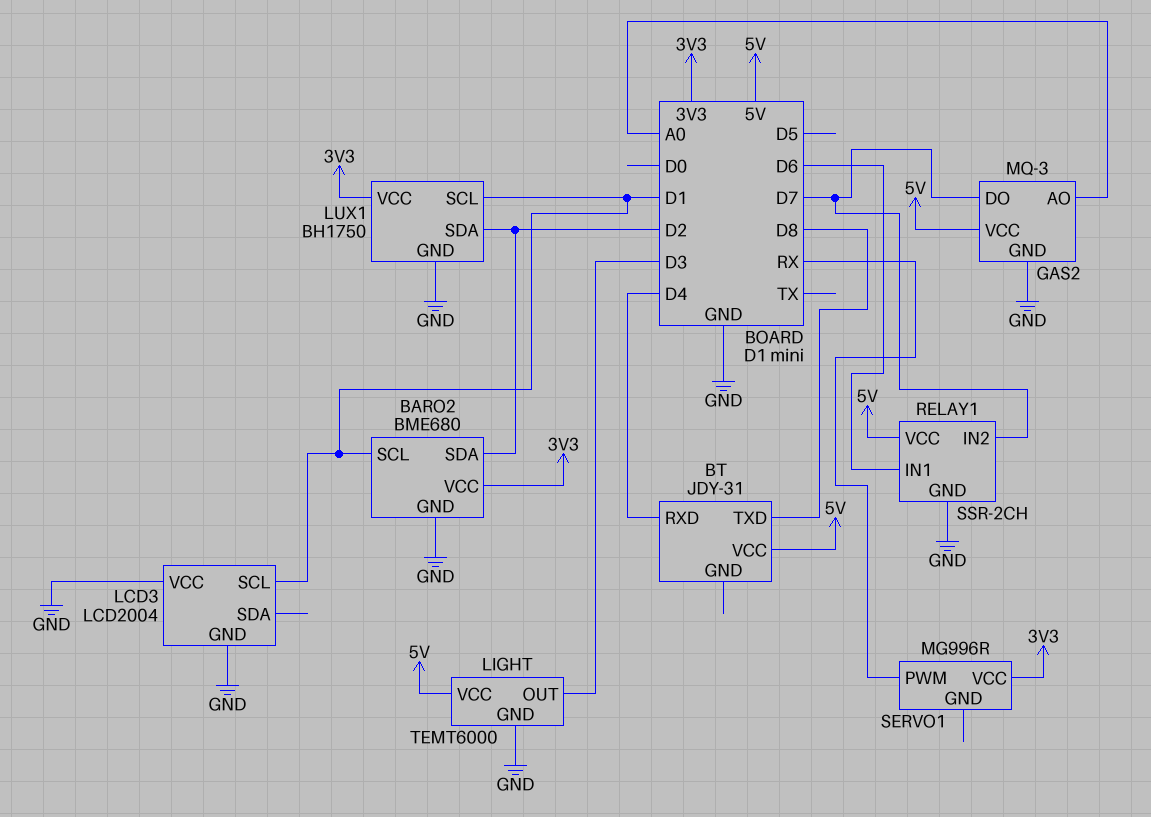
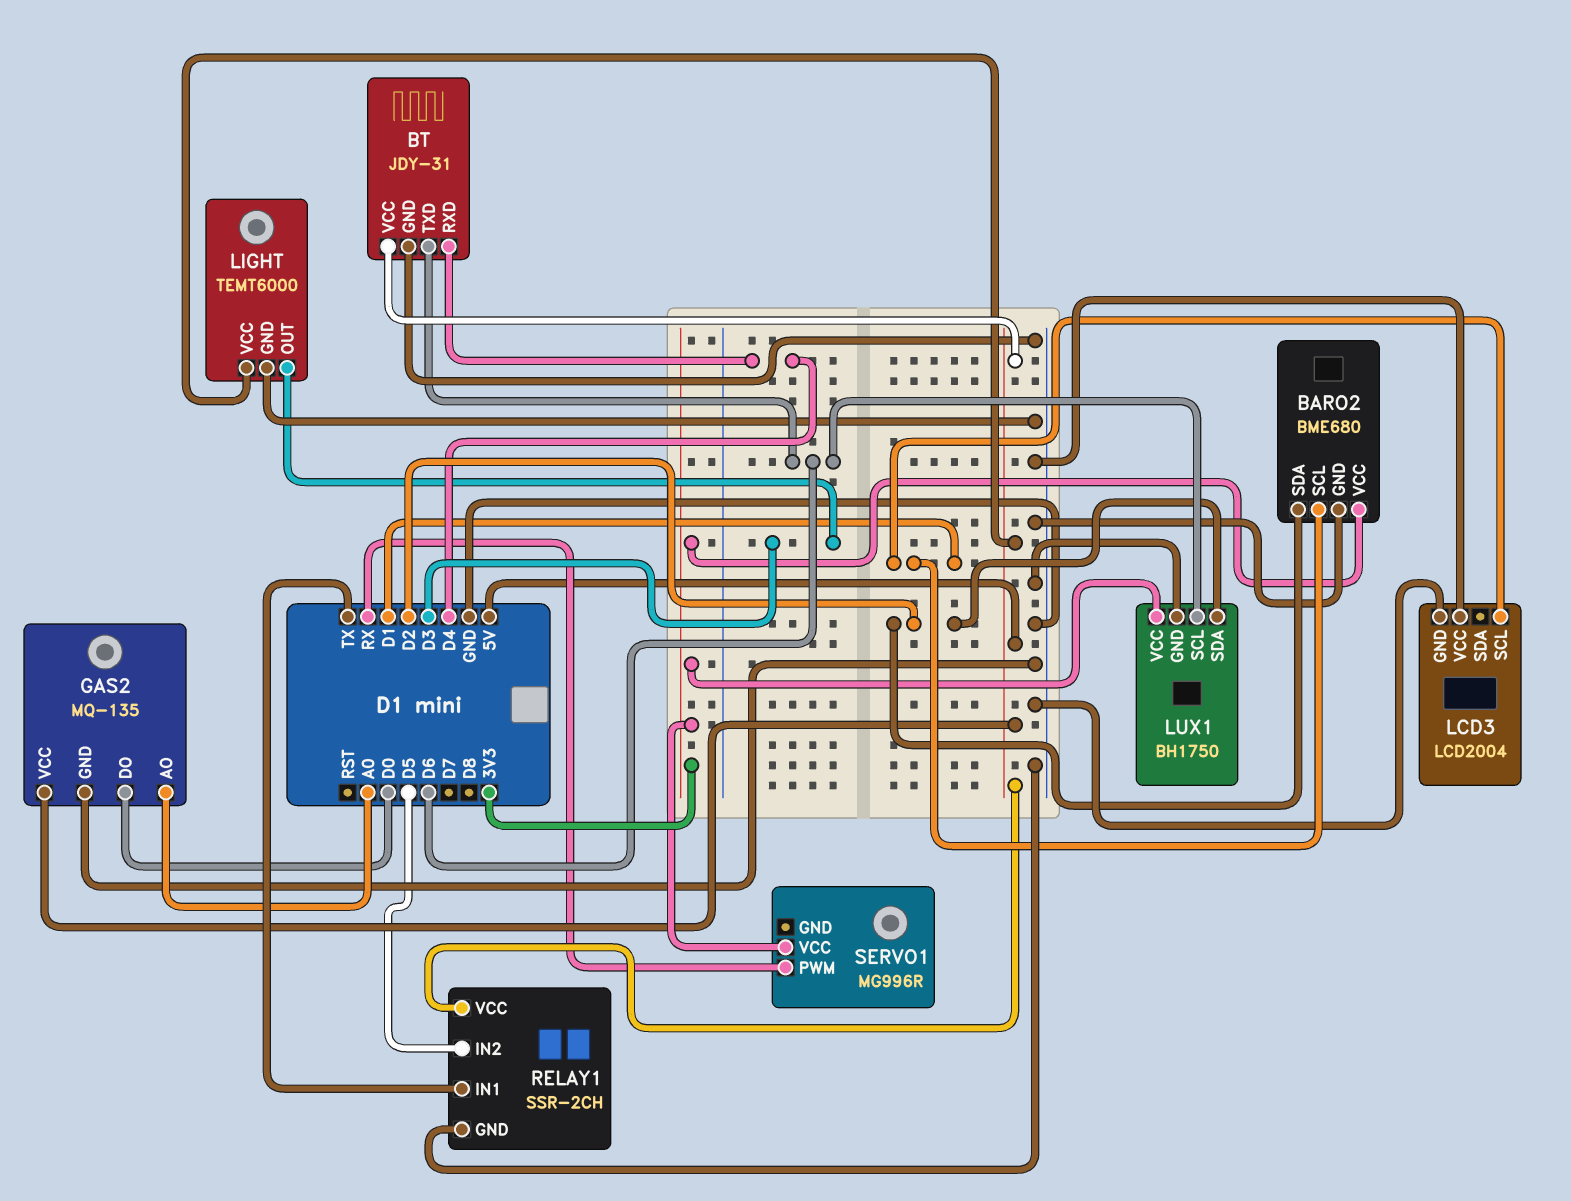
BT pin GND: none -> GND
BT pin TXD: D8 -> D6
GAS2: MQ-3 -> MQ-135
GAS2 pin DO: D7 -> D0
LUX1 pin SCL: D1 -> D6
RELAY1 pin IN1: D6 -> TX
RELAY1 pin IN2: D7 -> D5

